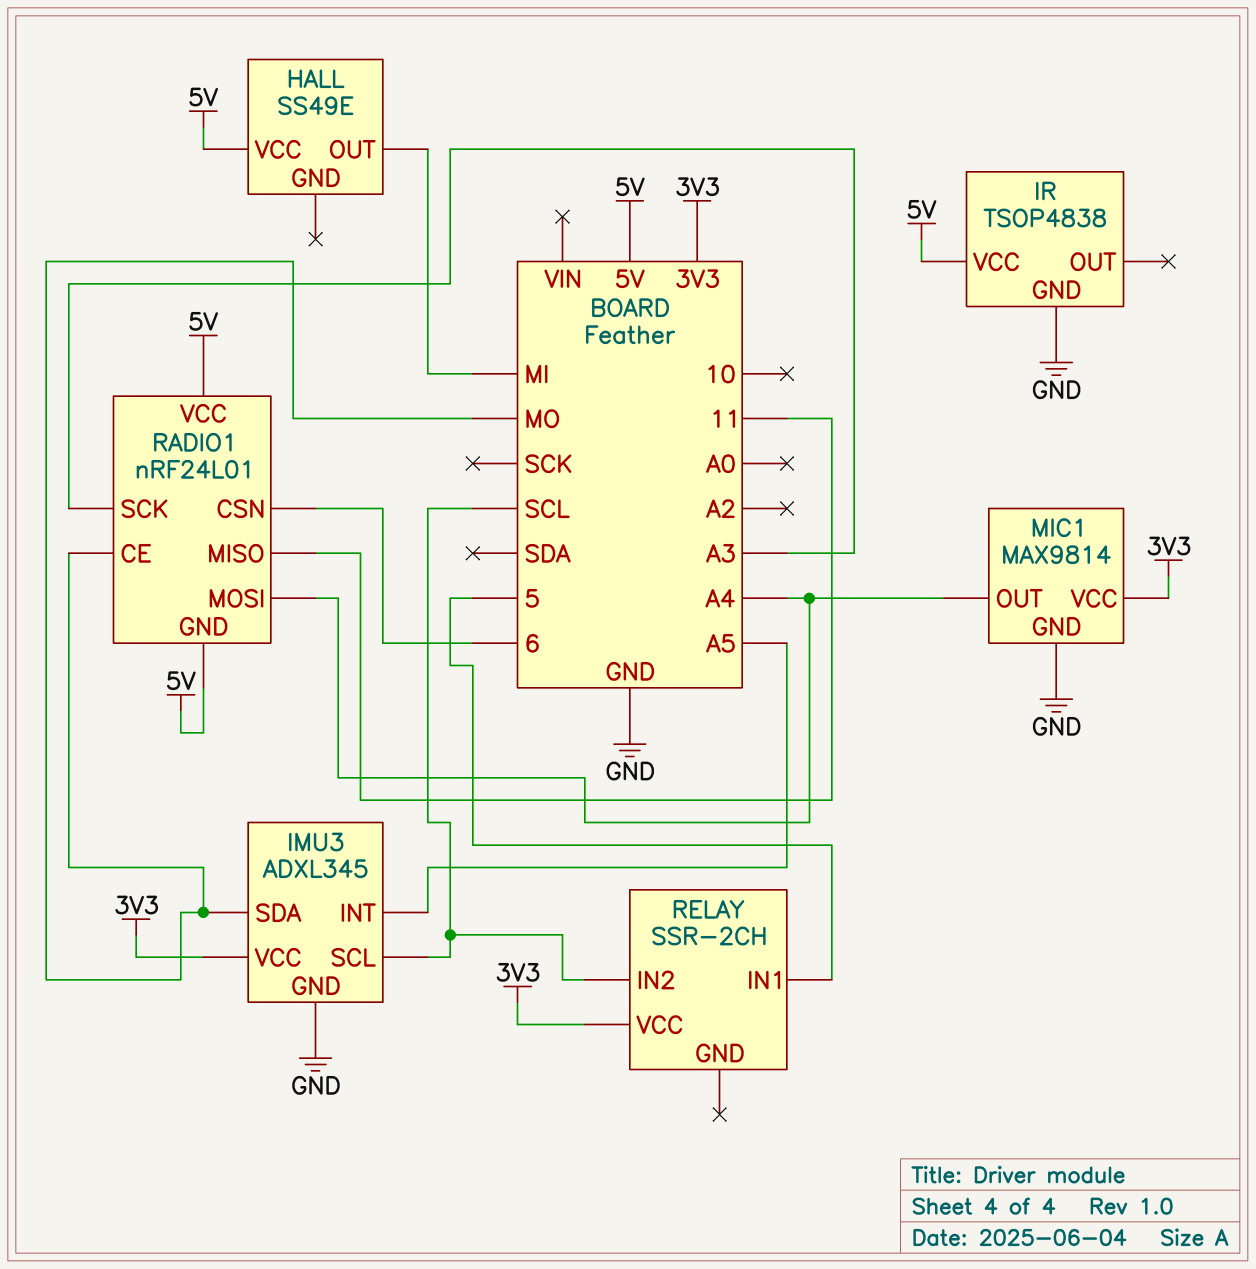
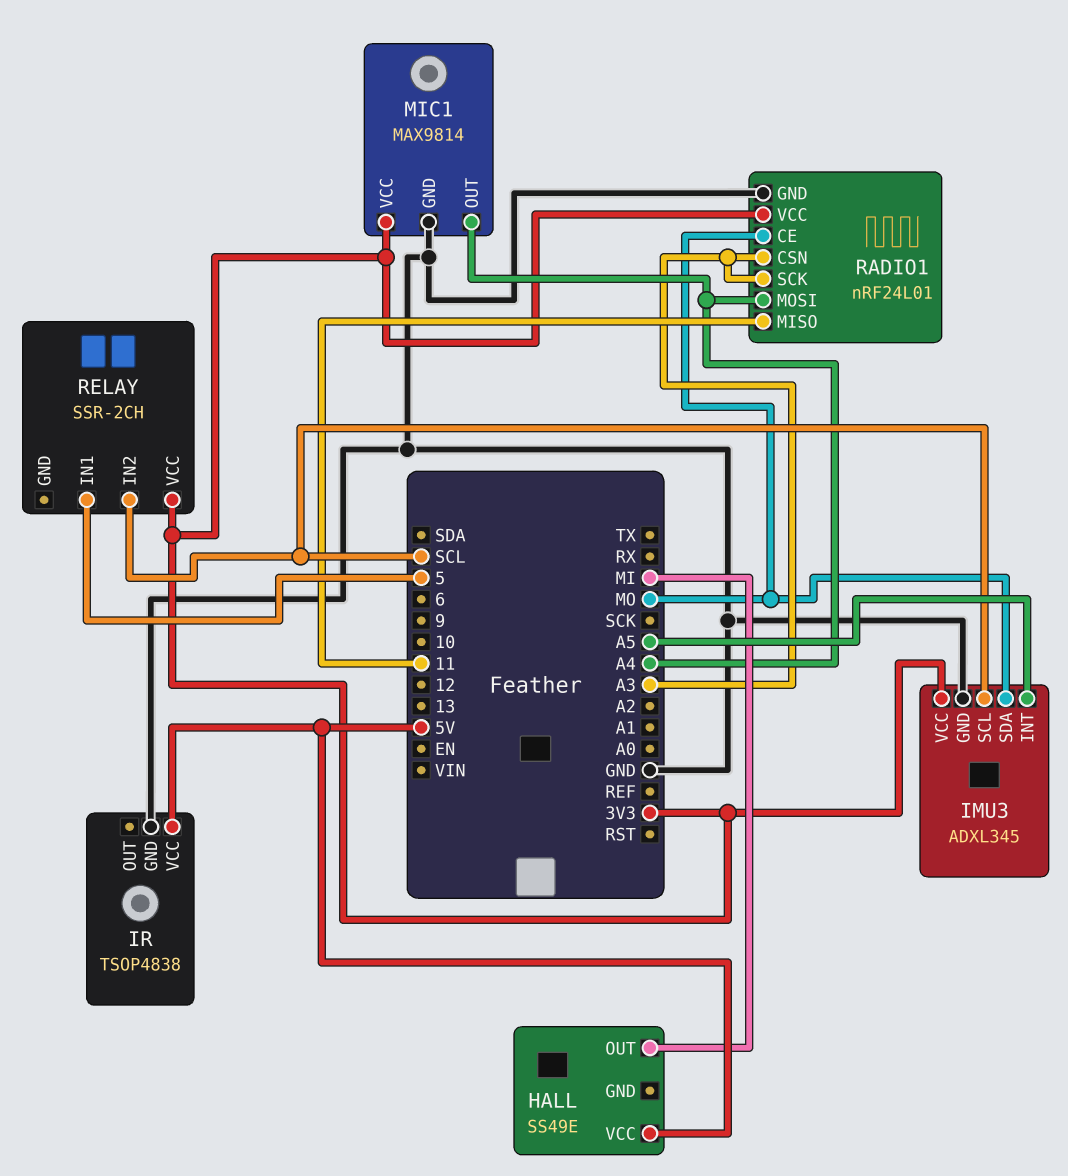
RADIO1 pin CSN: 6 -> A3
RADIO1 pin GND: 5V -> GND
RADIO1 pin VCC: 5V -> 3V3

